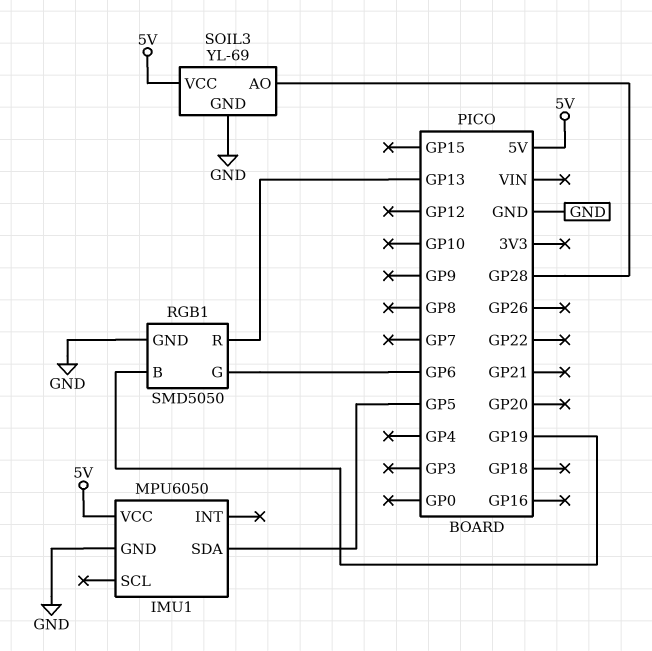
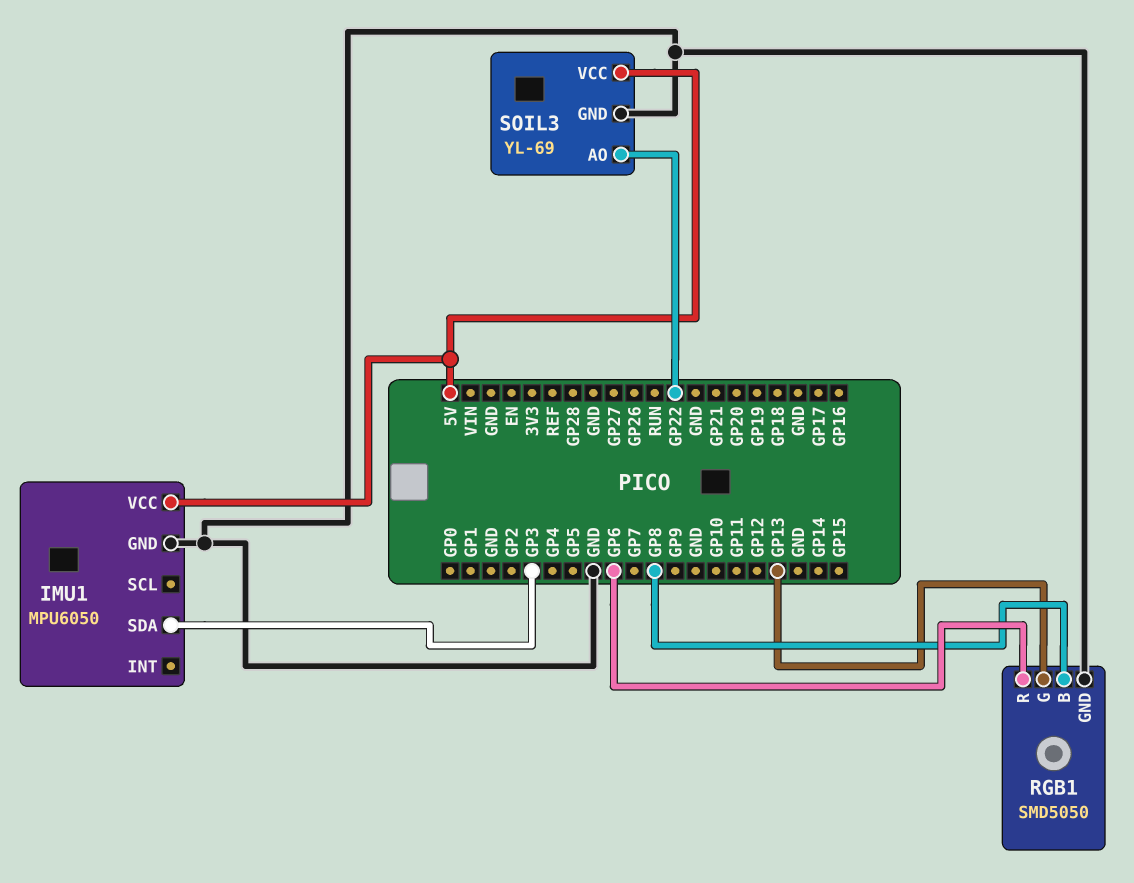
IMU1 pin SDA: GP5 -> GP3
RGB1 pin B: GP19 -> GP8
RGB1 pin G: GP6 -> GP13
RGB1 pin R: GP13 -> GP6
SOIL3 pin AO: GP28 -> GP22

